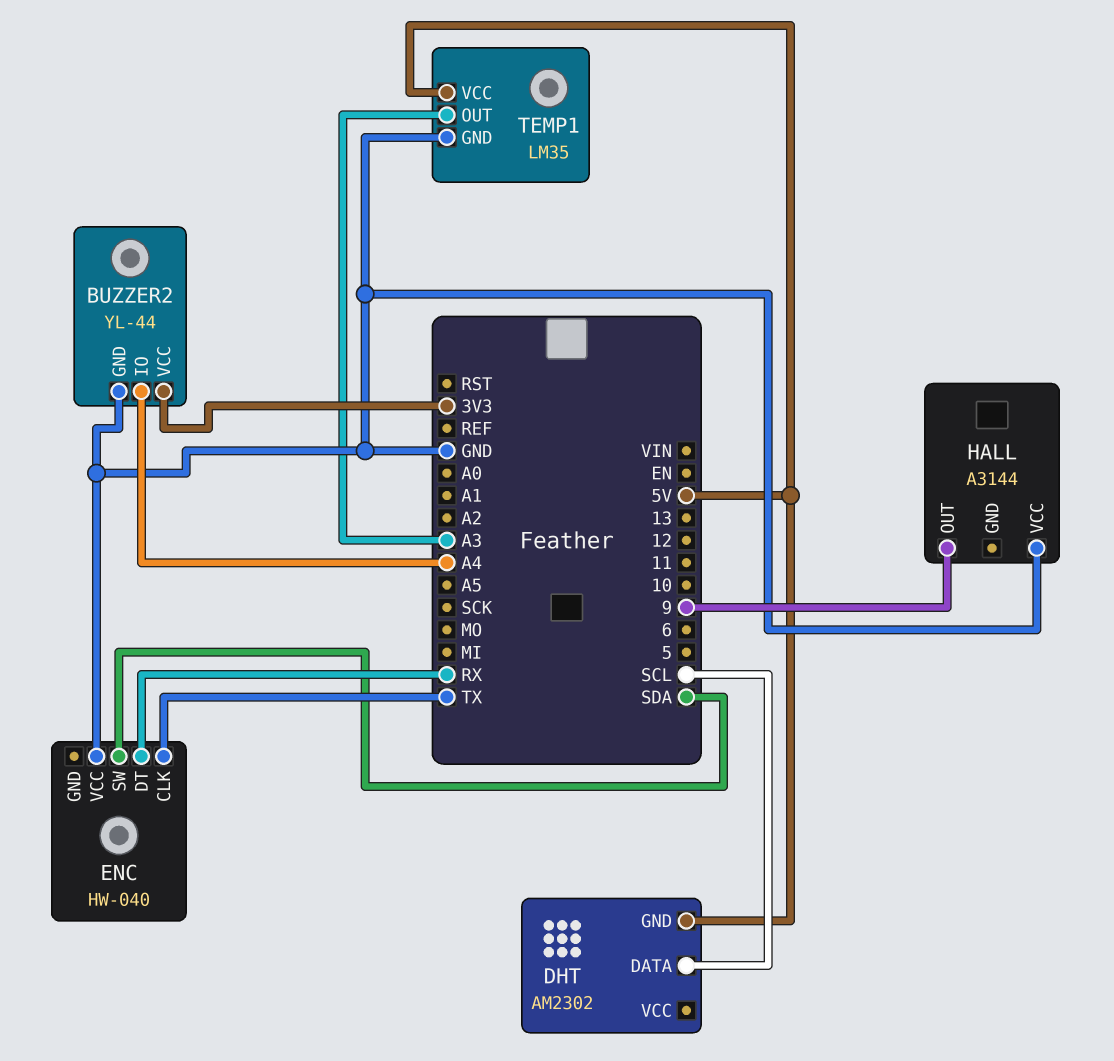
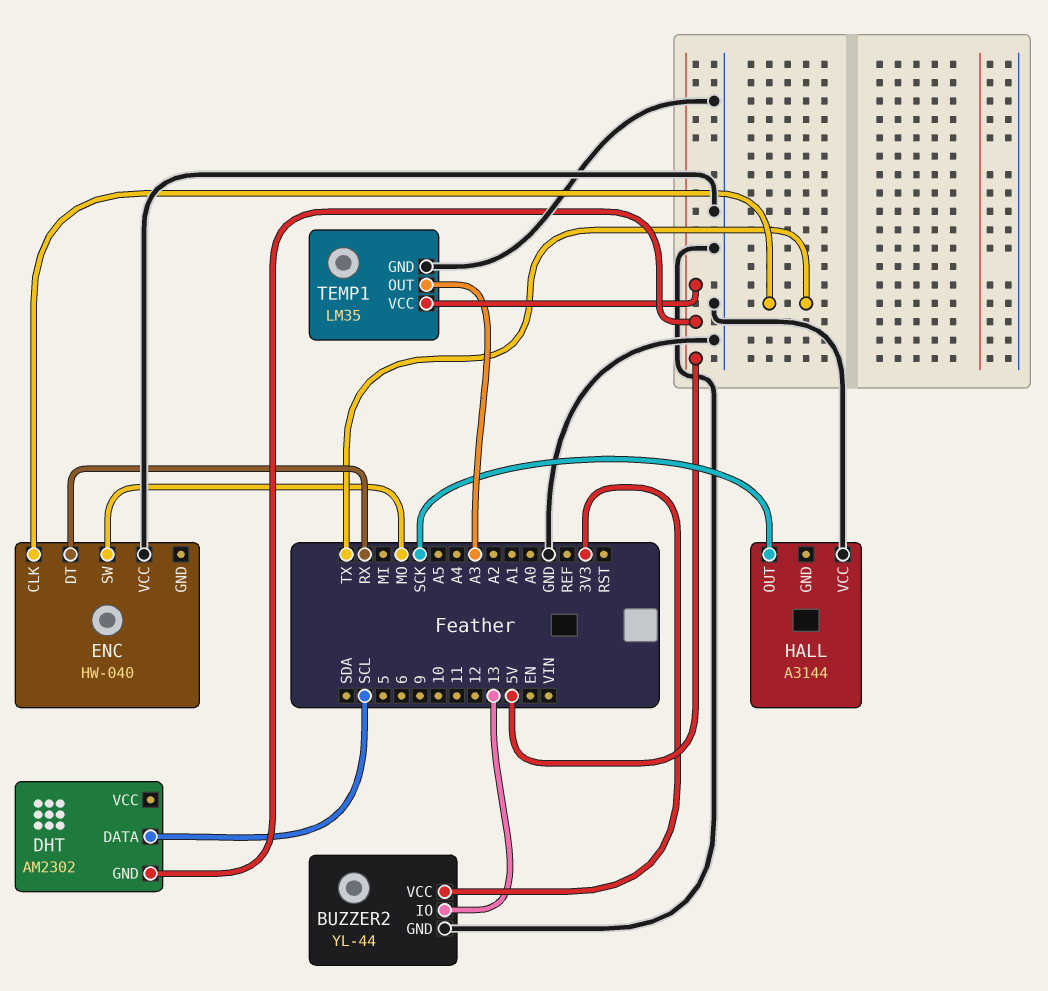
BUZZER2 pin IO: A4 -> 13
ENC pin SW: SDA -> MO
HALL pin OUT: 9 -> SCK

